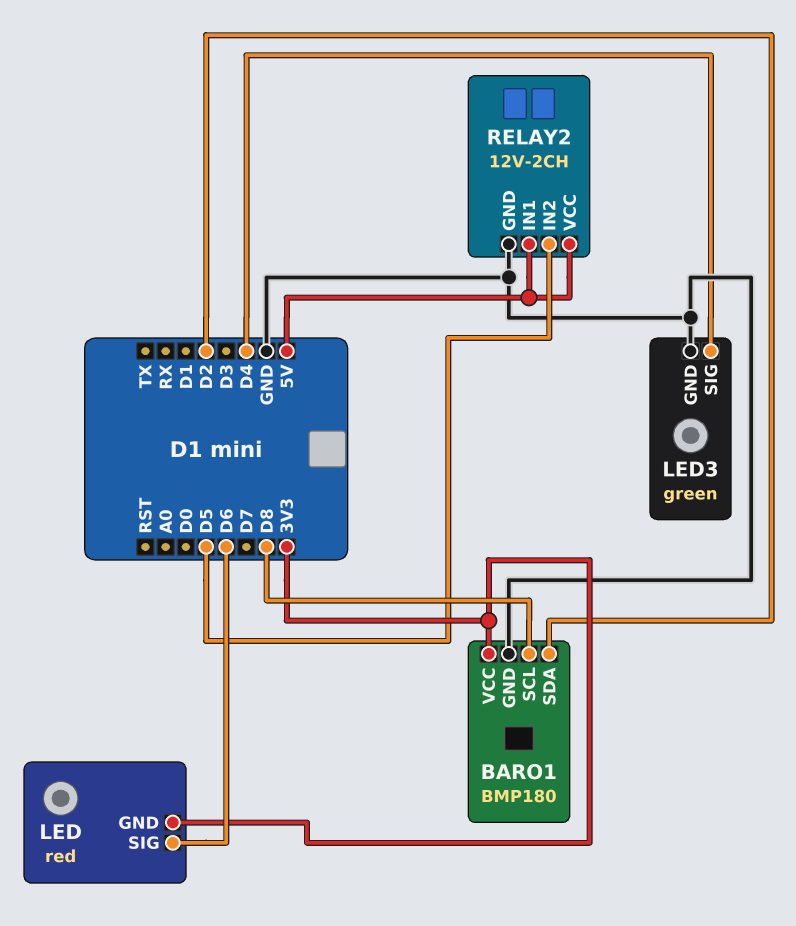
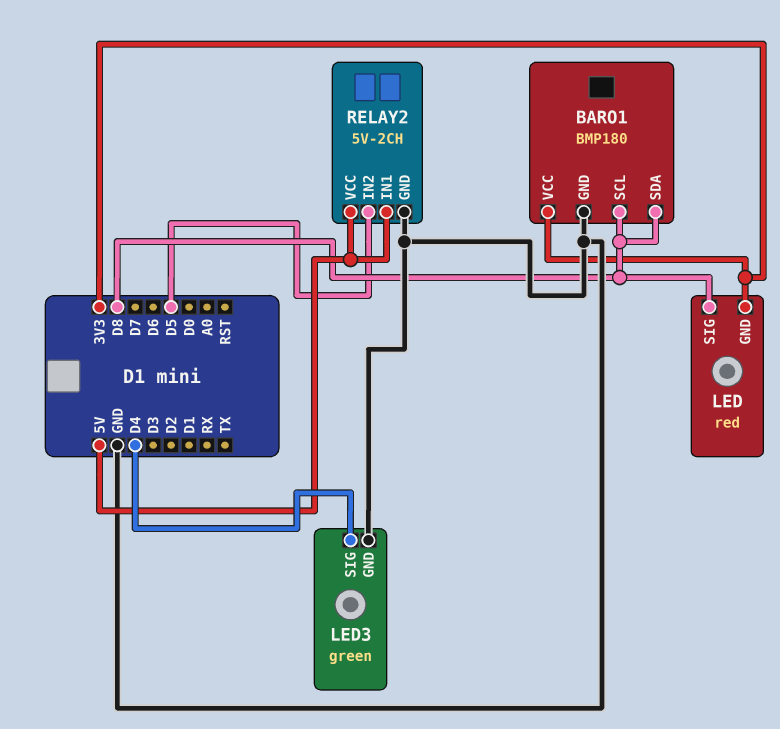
BARO1 pin SDA: D2 -> D8
LED pin SIG: D6 -> D8
RELAY2: 12V-2CH -> 5V-2CH

